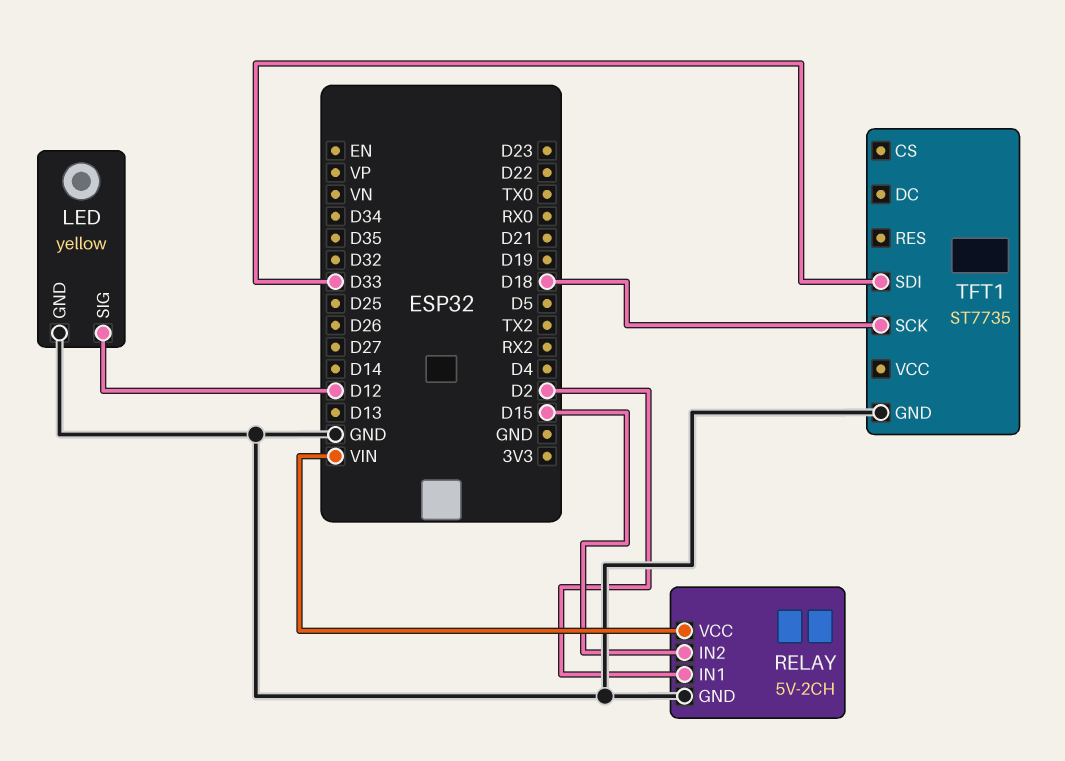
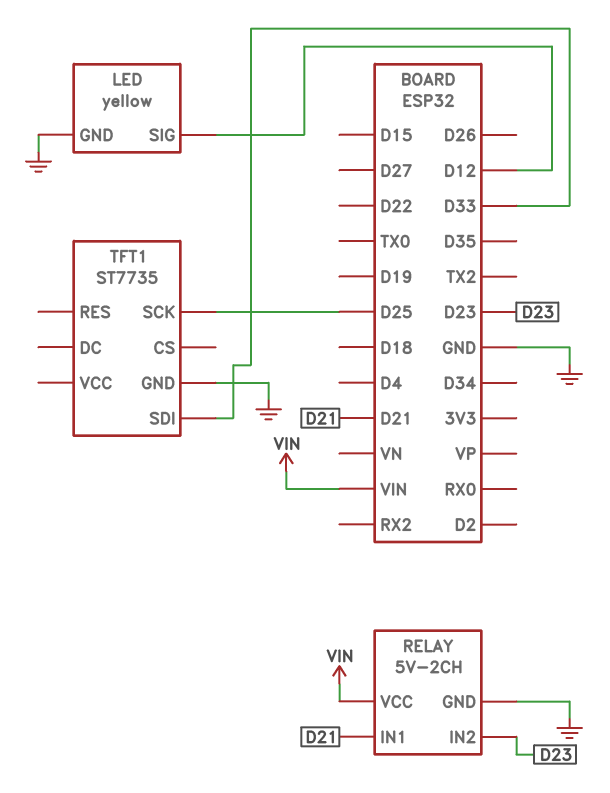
RELAY pin IN1: D2 -> D21
RELAY pin IN2: D15 -> D23
TFT1 pin SCK: D18 -> D25

